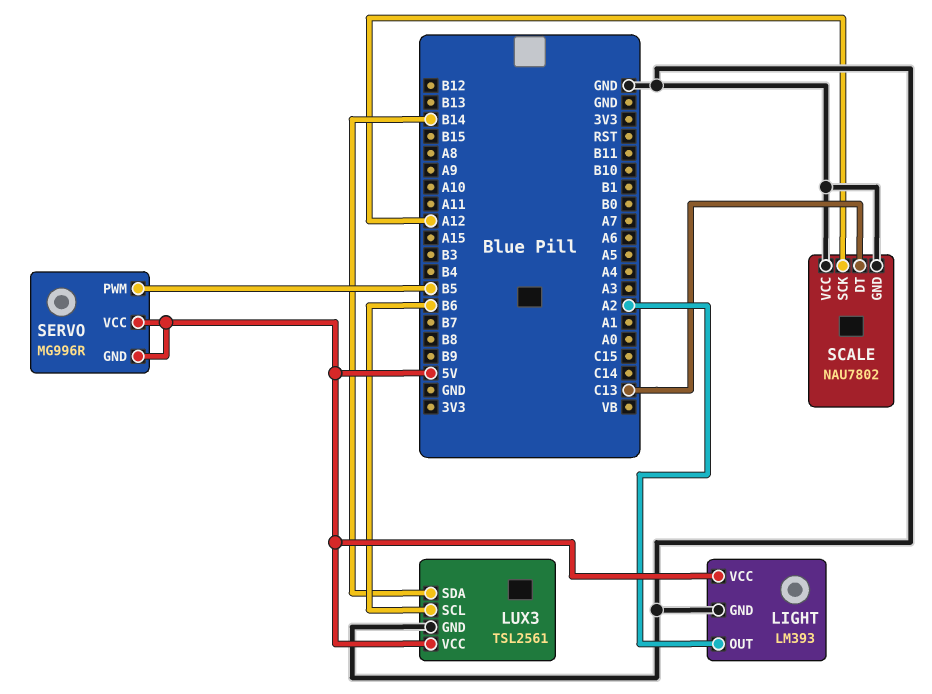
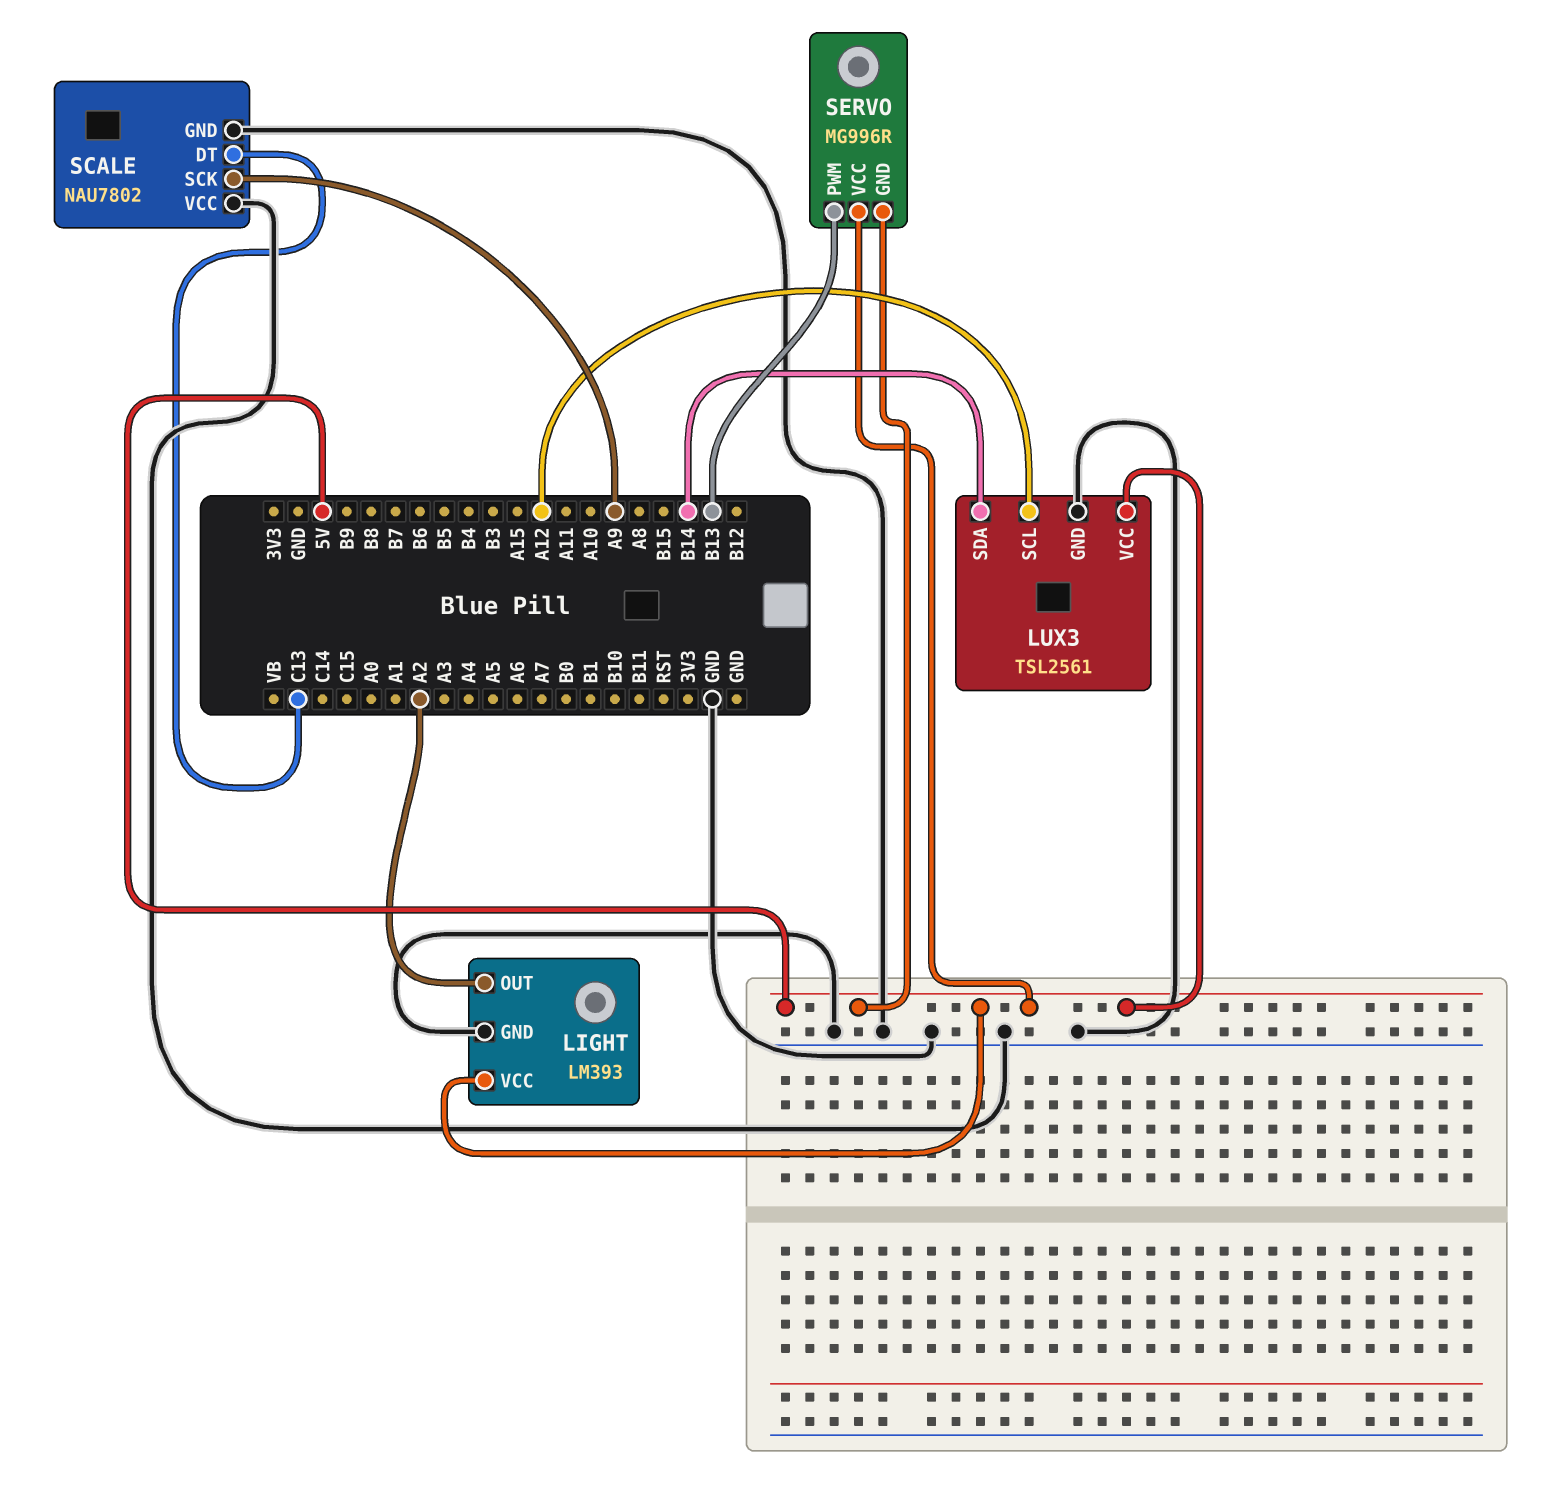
LUX3 pin SCL: B6 -> A12
SCALE pin SCK: A12 -> A9
SERVO pin PWM: B5 -> B13

